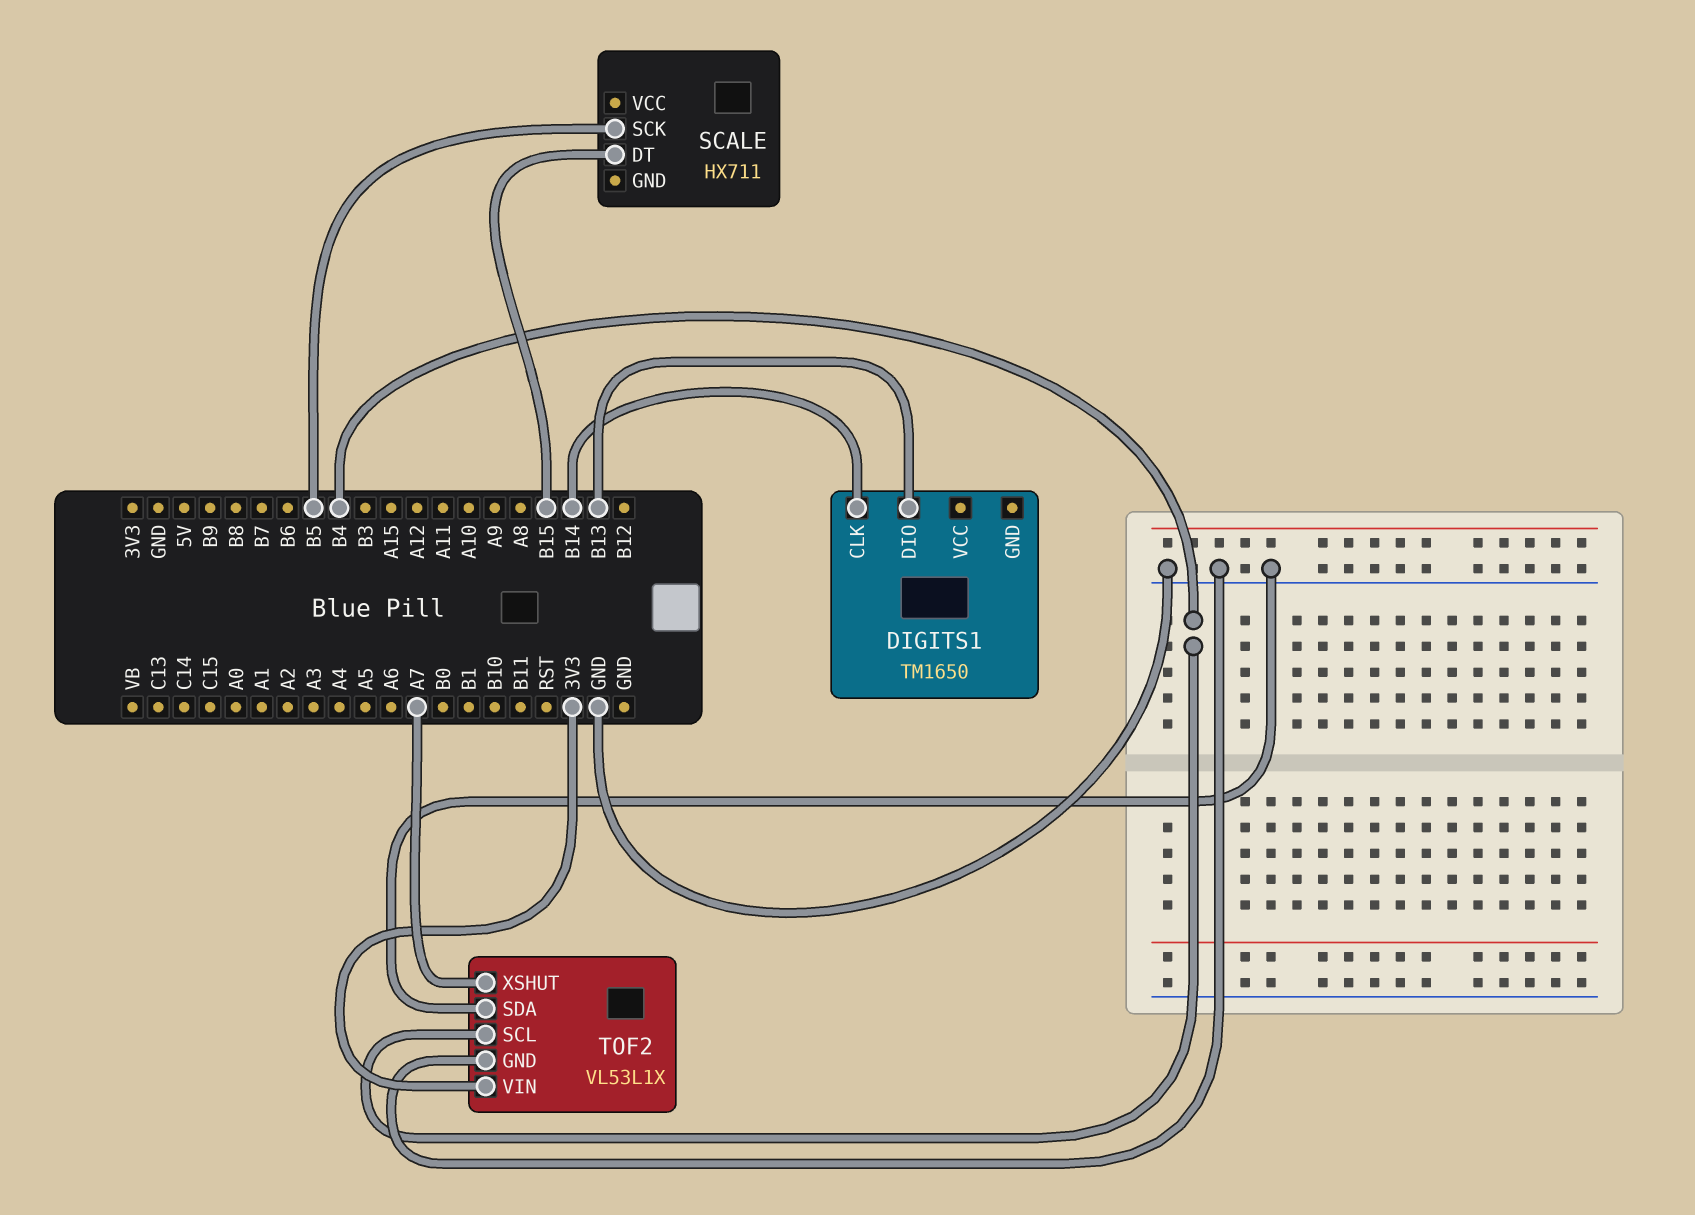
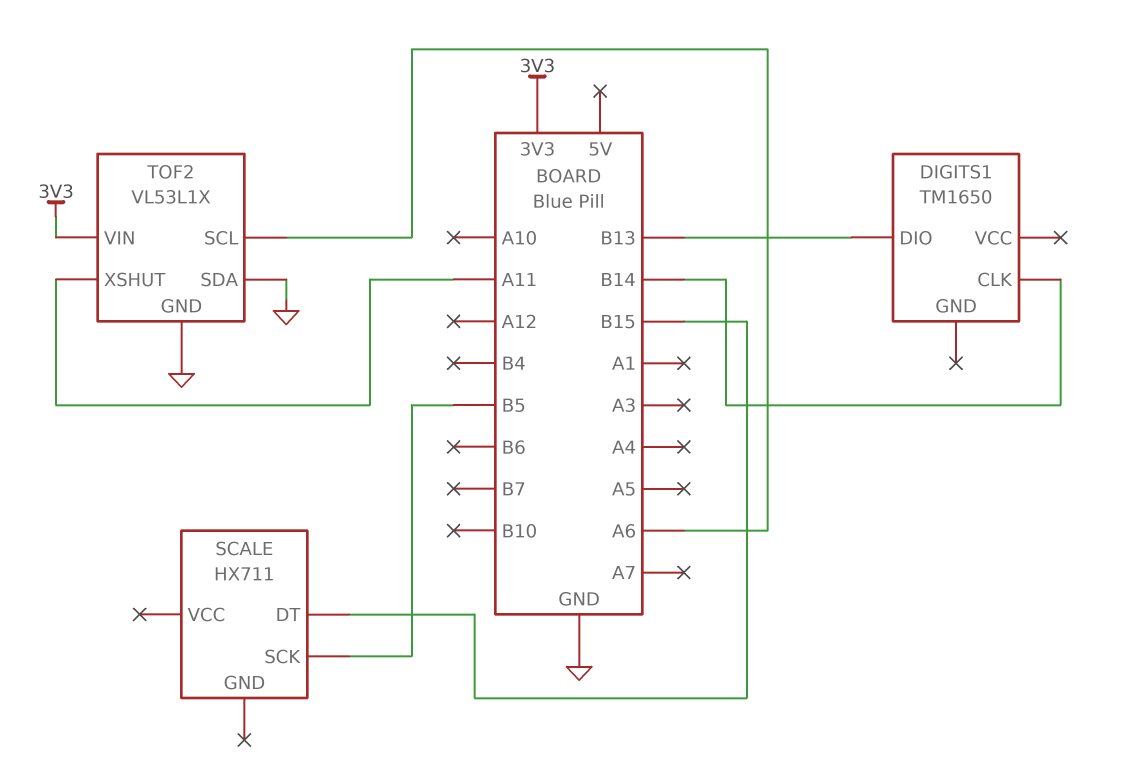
TOF2 pin SCL: B4 -> A6
TOF2 pin XSHUT: A7 -> A11

